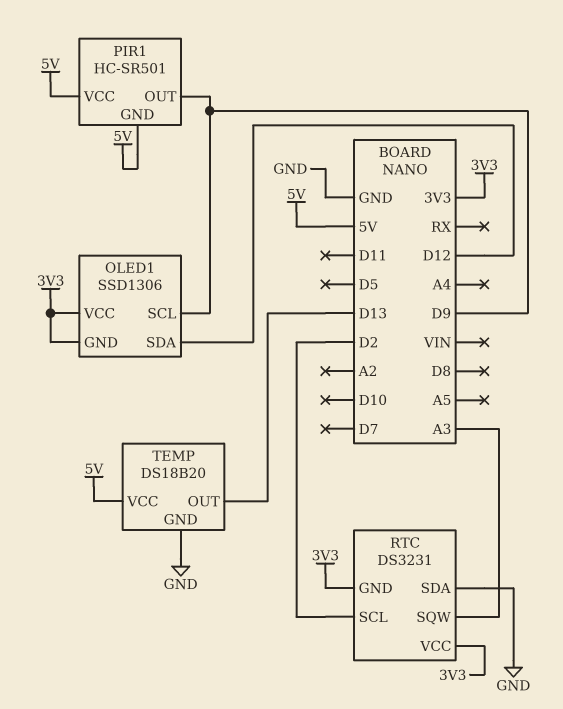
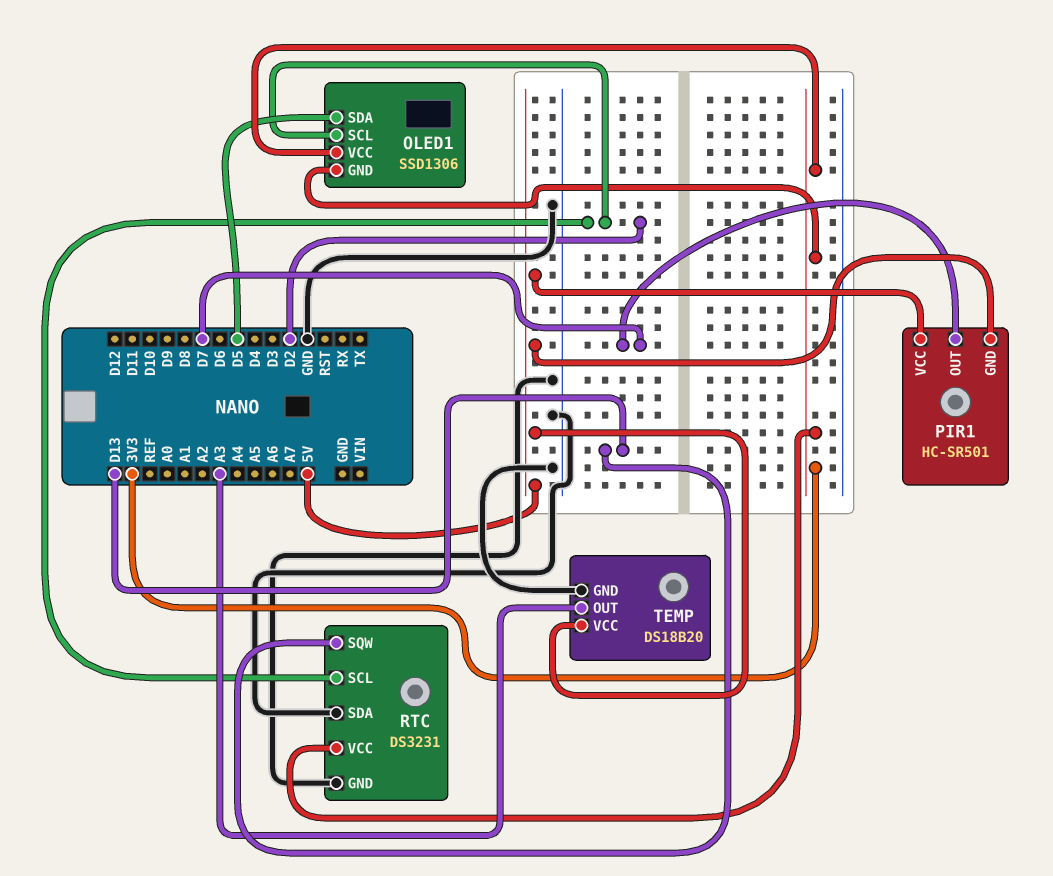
OLED1 pin SCL: D9 -> D2
OLED1 pin SDA: D12 -> D5
PIR1 pin OUT: D9 -> D7
RTC pin GND: 3V3 -> GND
RTC pin SQW: A3 -> D13
TEMP pin OUT: D13 -> A3

